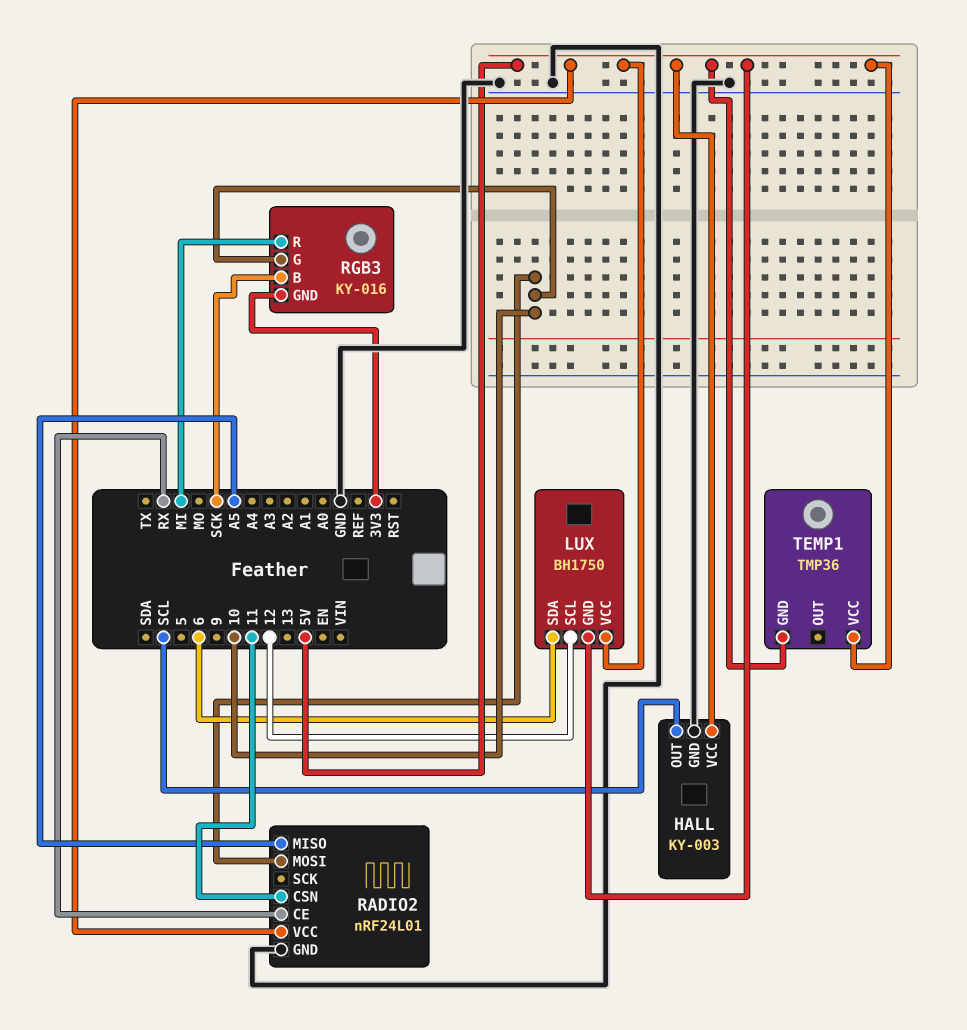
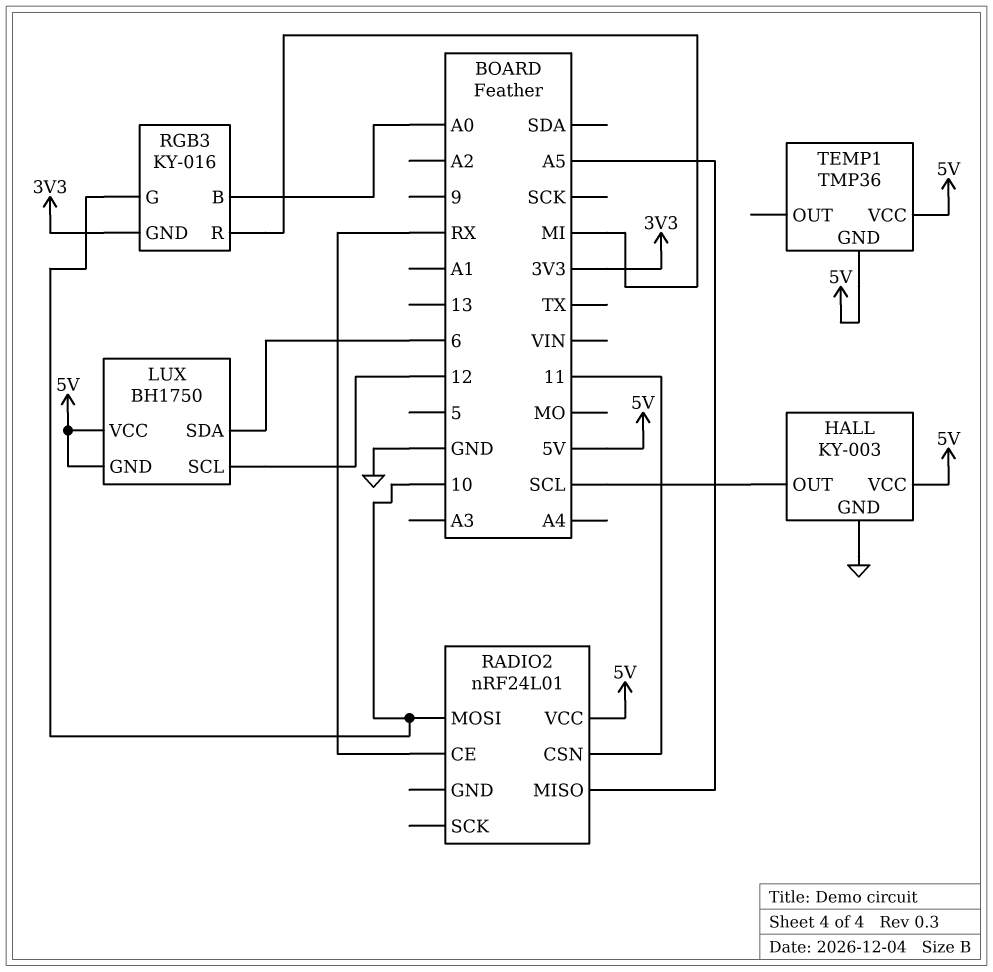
RADIO2 pin GND: GND -> none
RGB3 pin B: SCK -> A0

